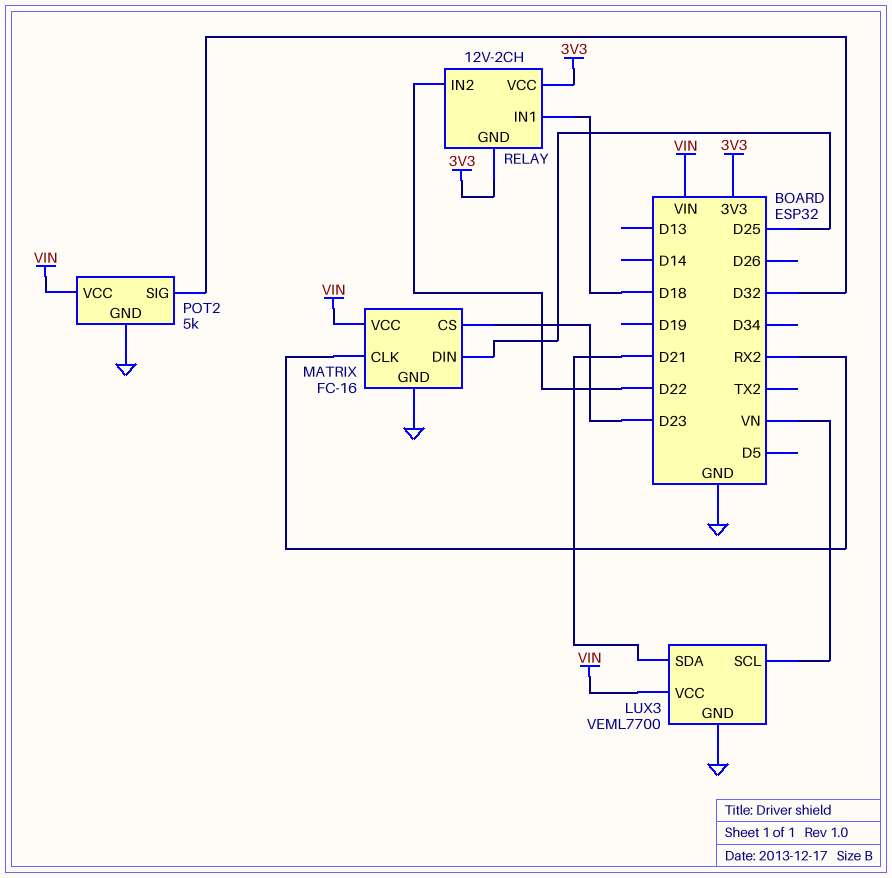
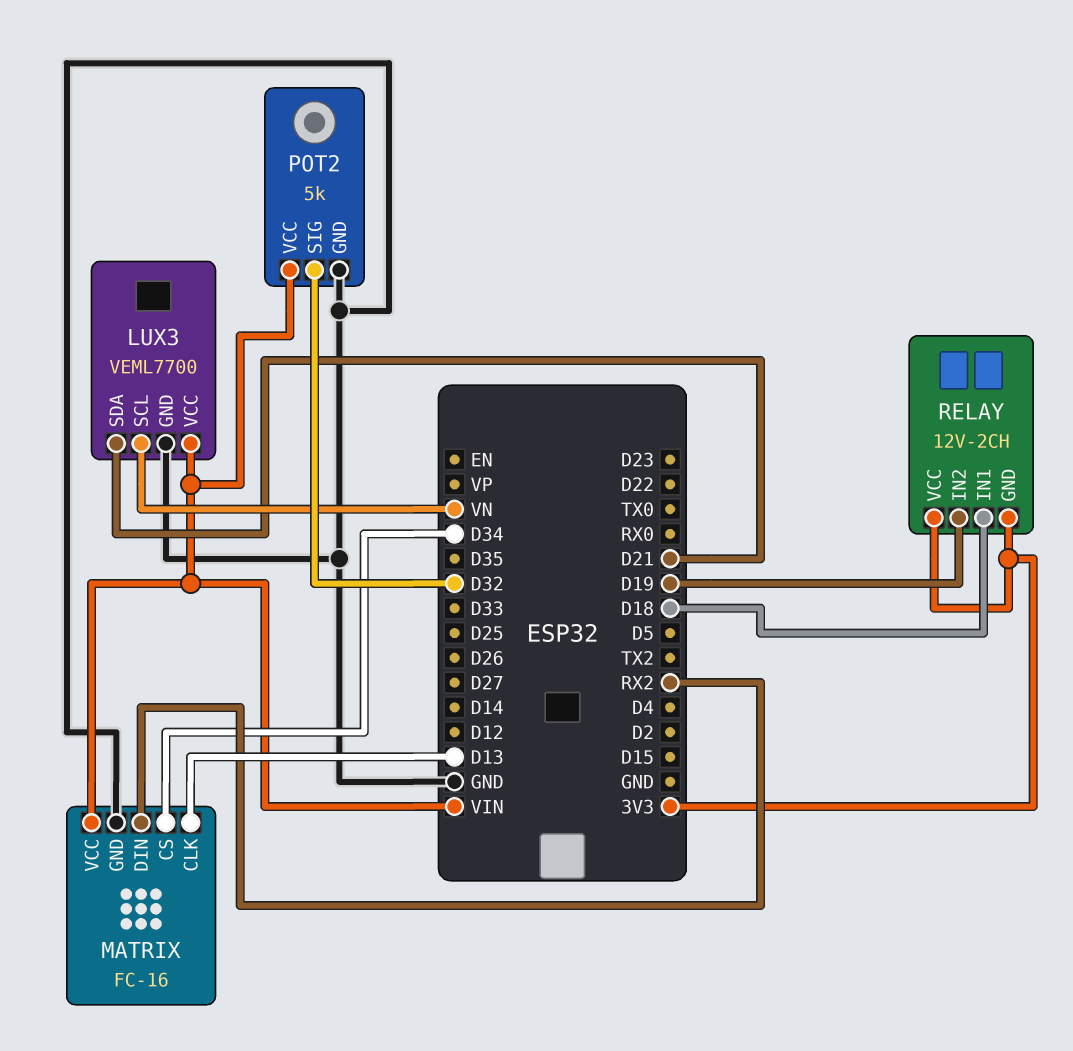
MATRIX pin CLK: RX2 -> D13
MATRIX pin CS: D23 -> D34
MATRIX pin DIN: D25 -> RX2
RELAY pin IN2: D22 -> D19

